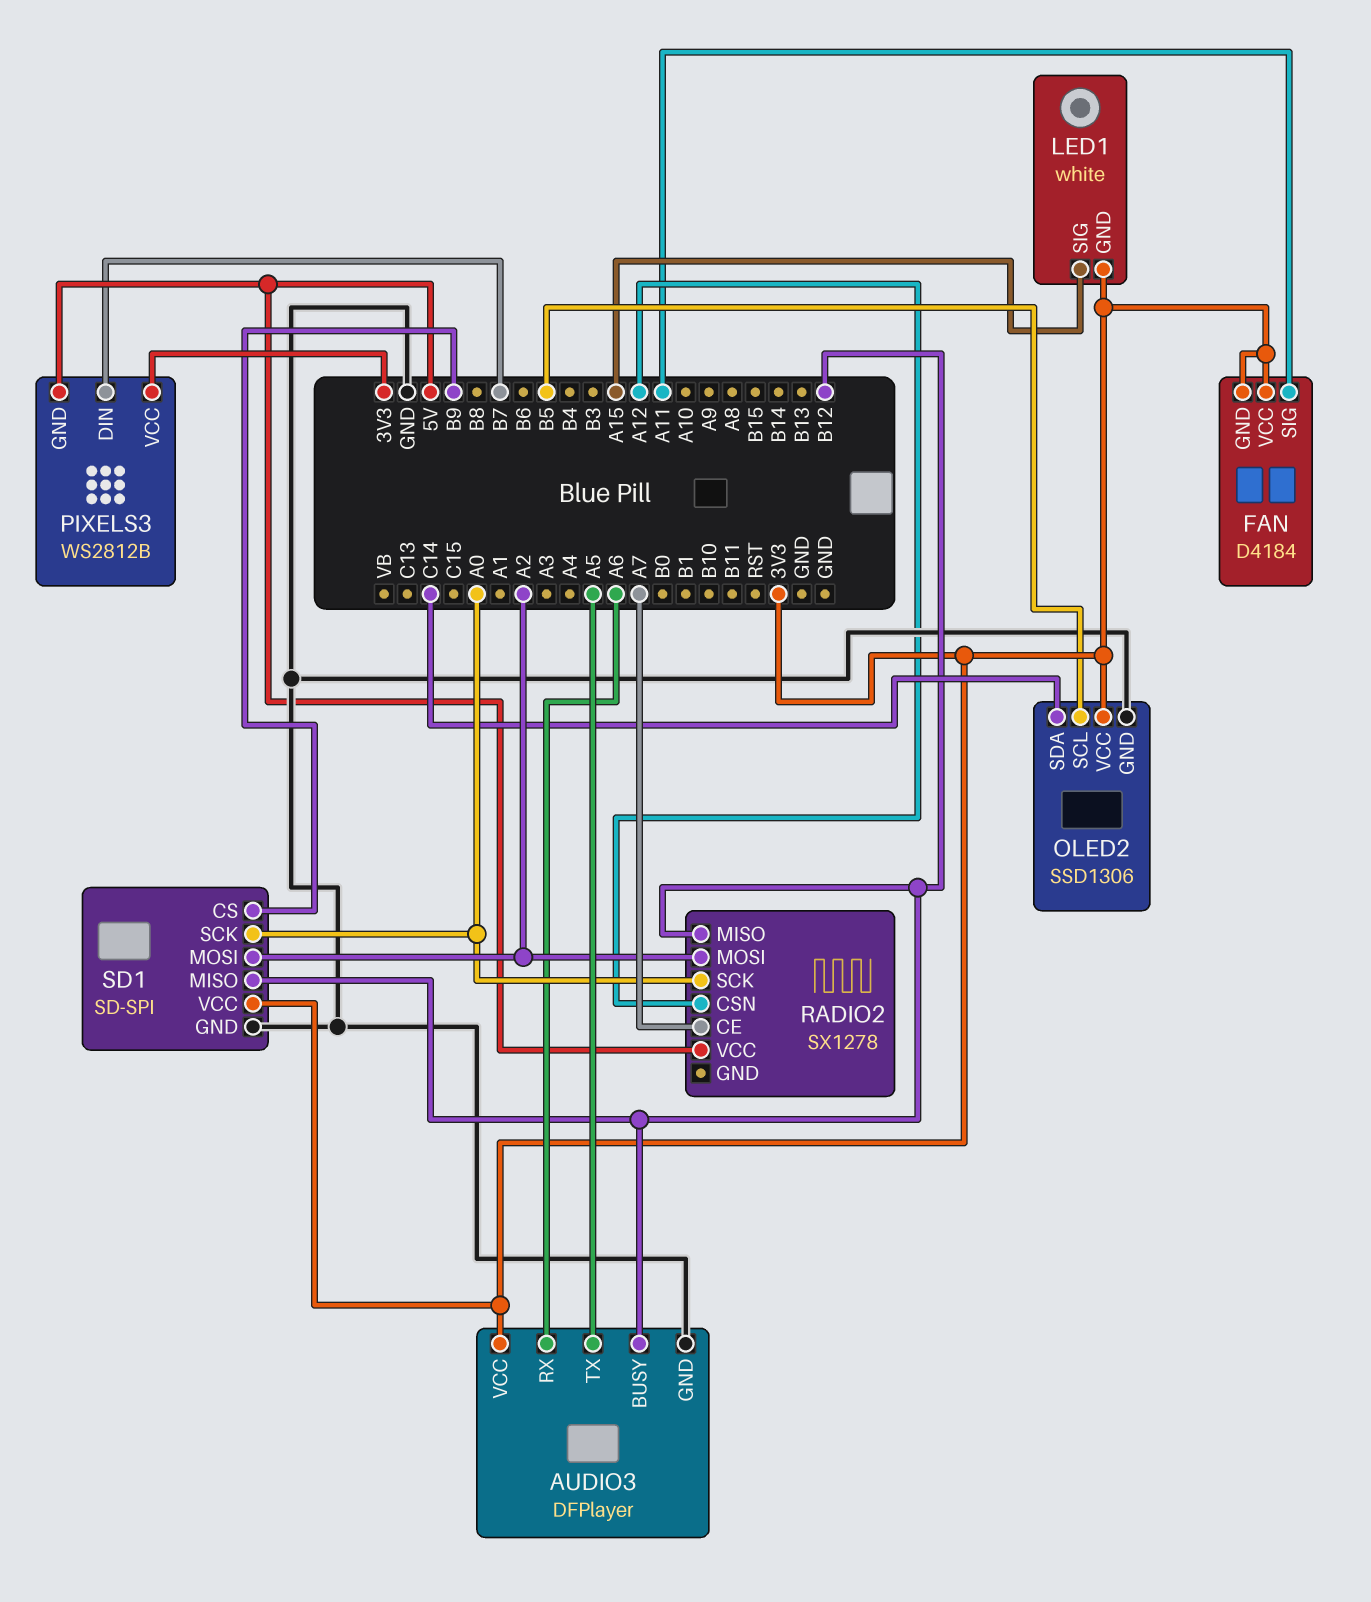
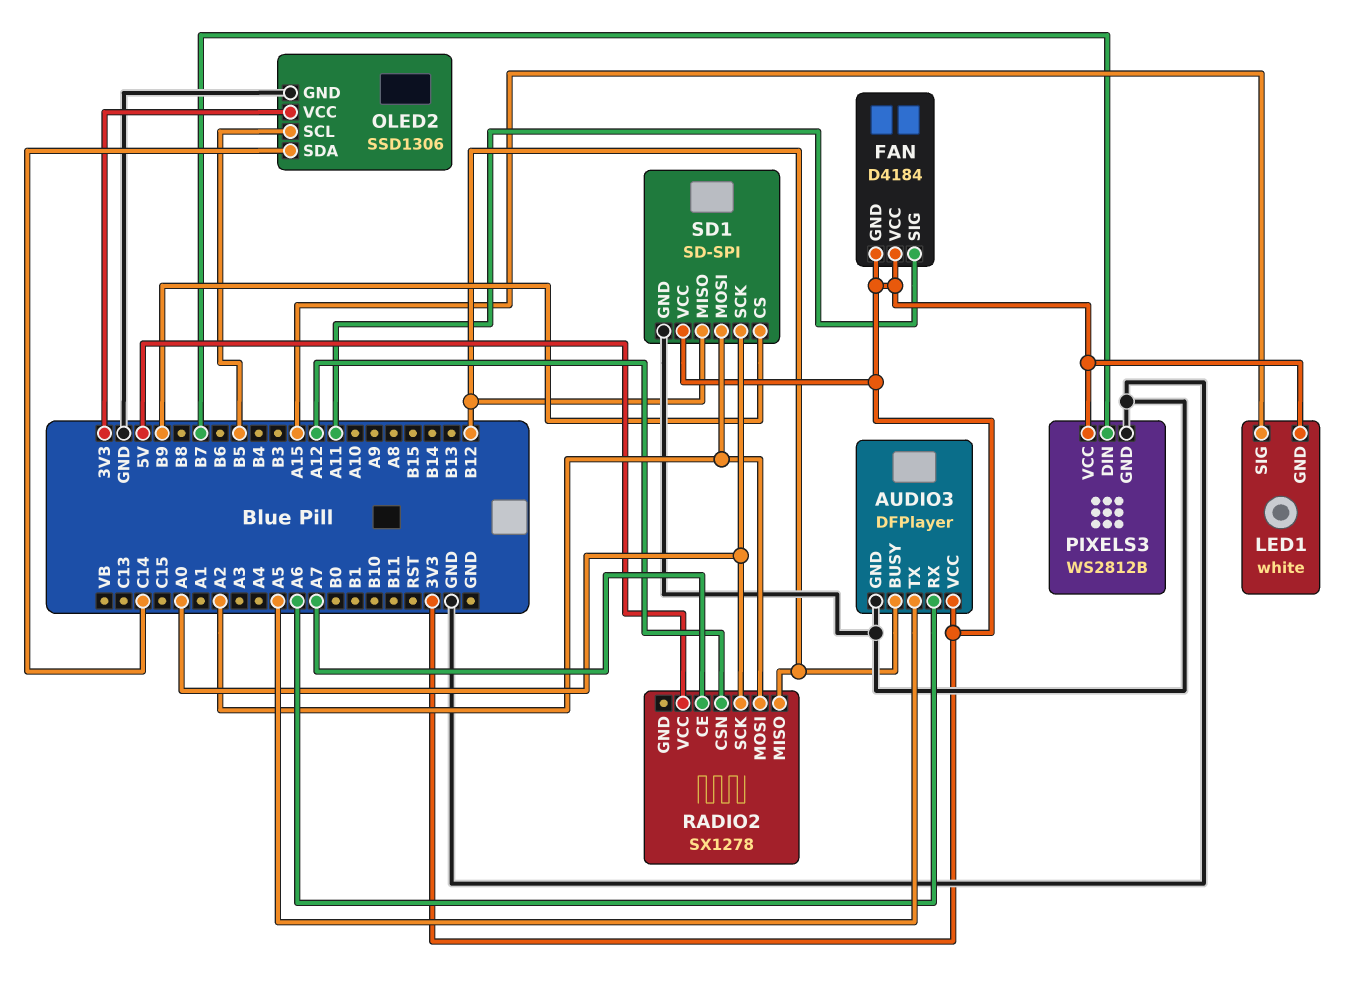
PIXELS3 pin GND: 5V -> GND

